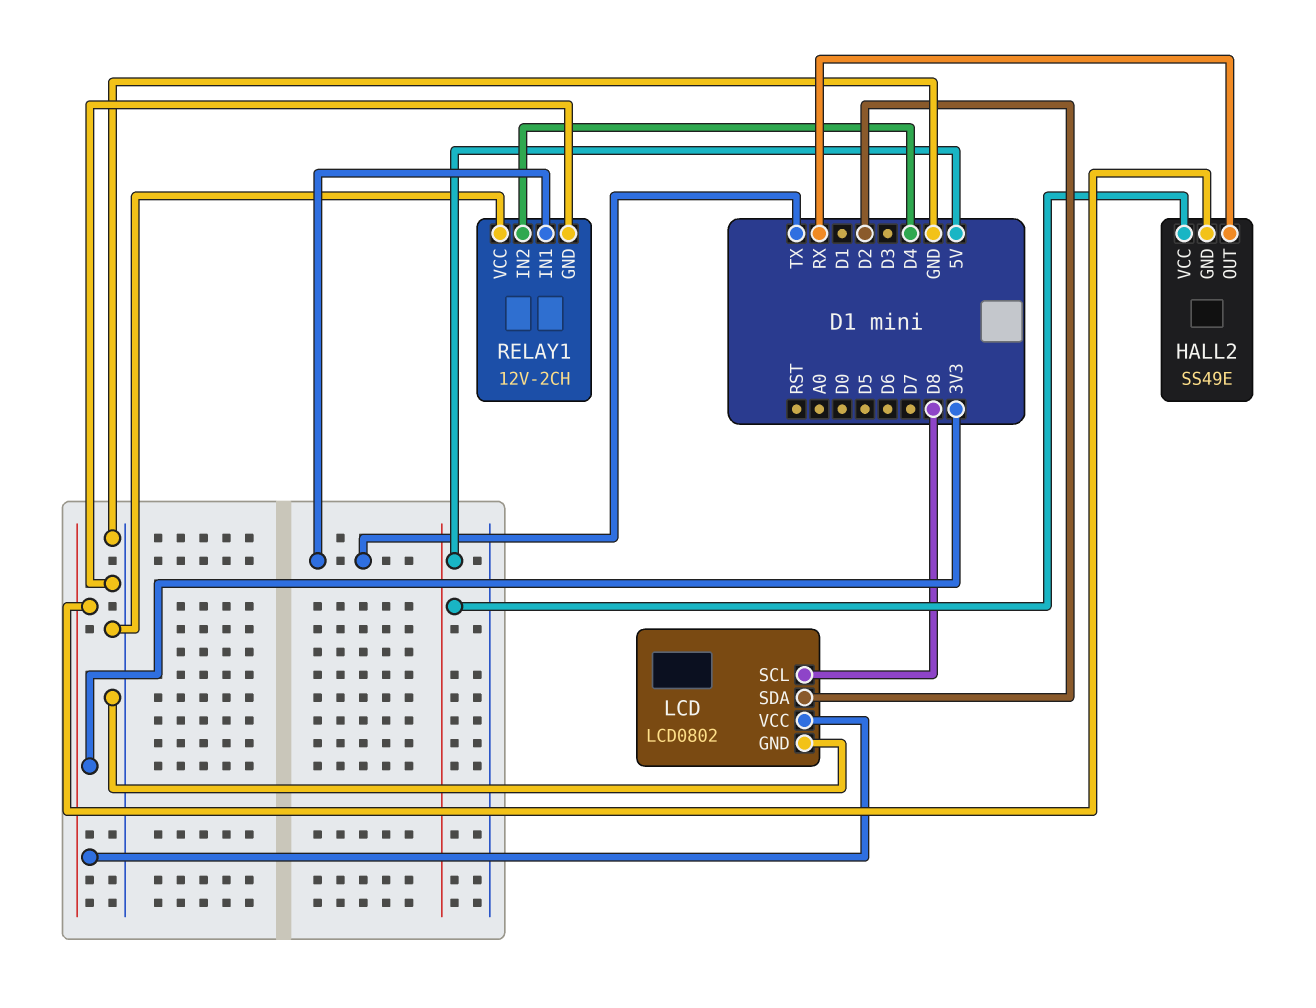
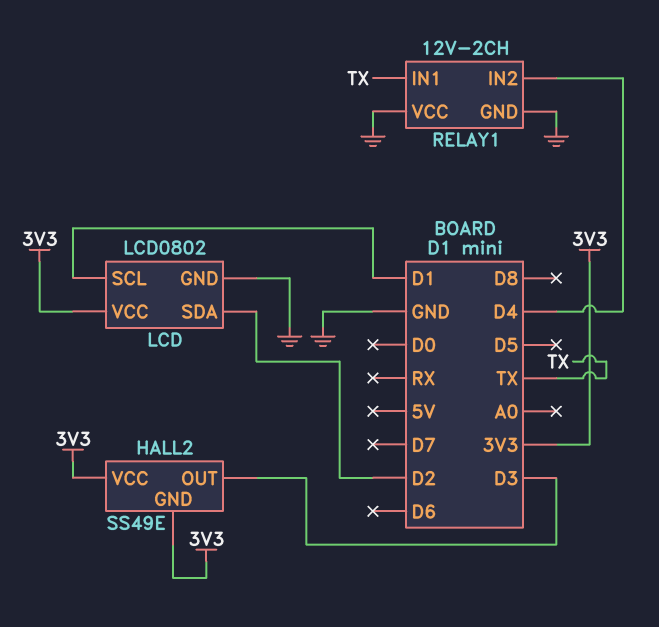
HALL2 pin OUT: RX -> D3
HALL2 pin VCC: 5V -> 3V3
LCD pin SCL: D8 -> D1

